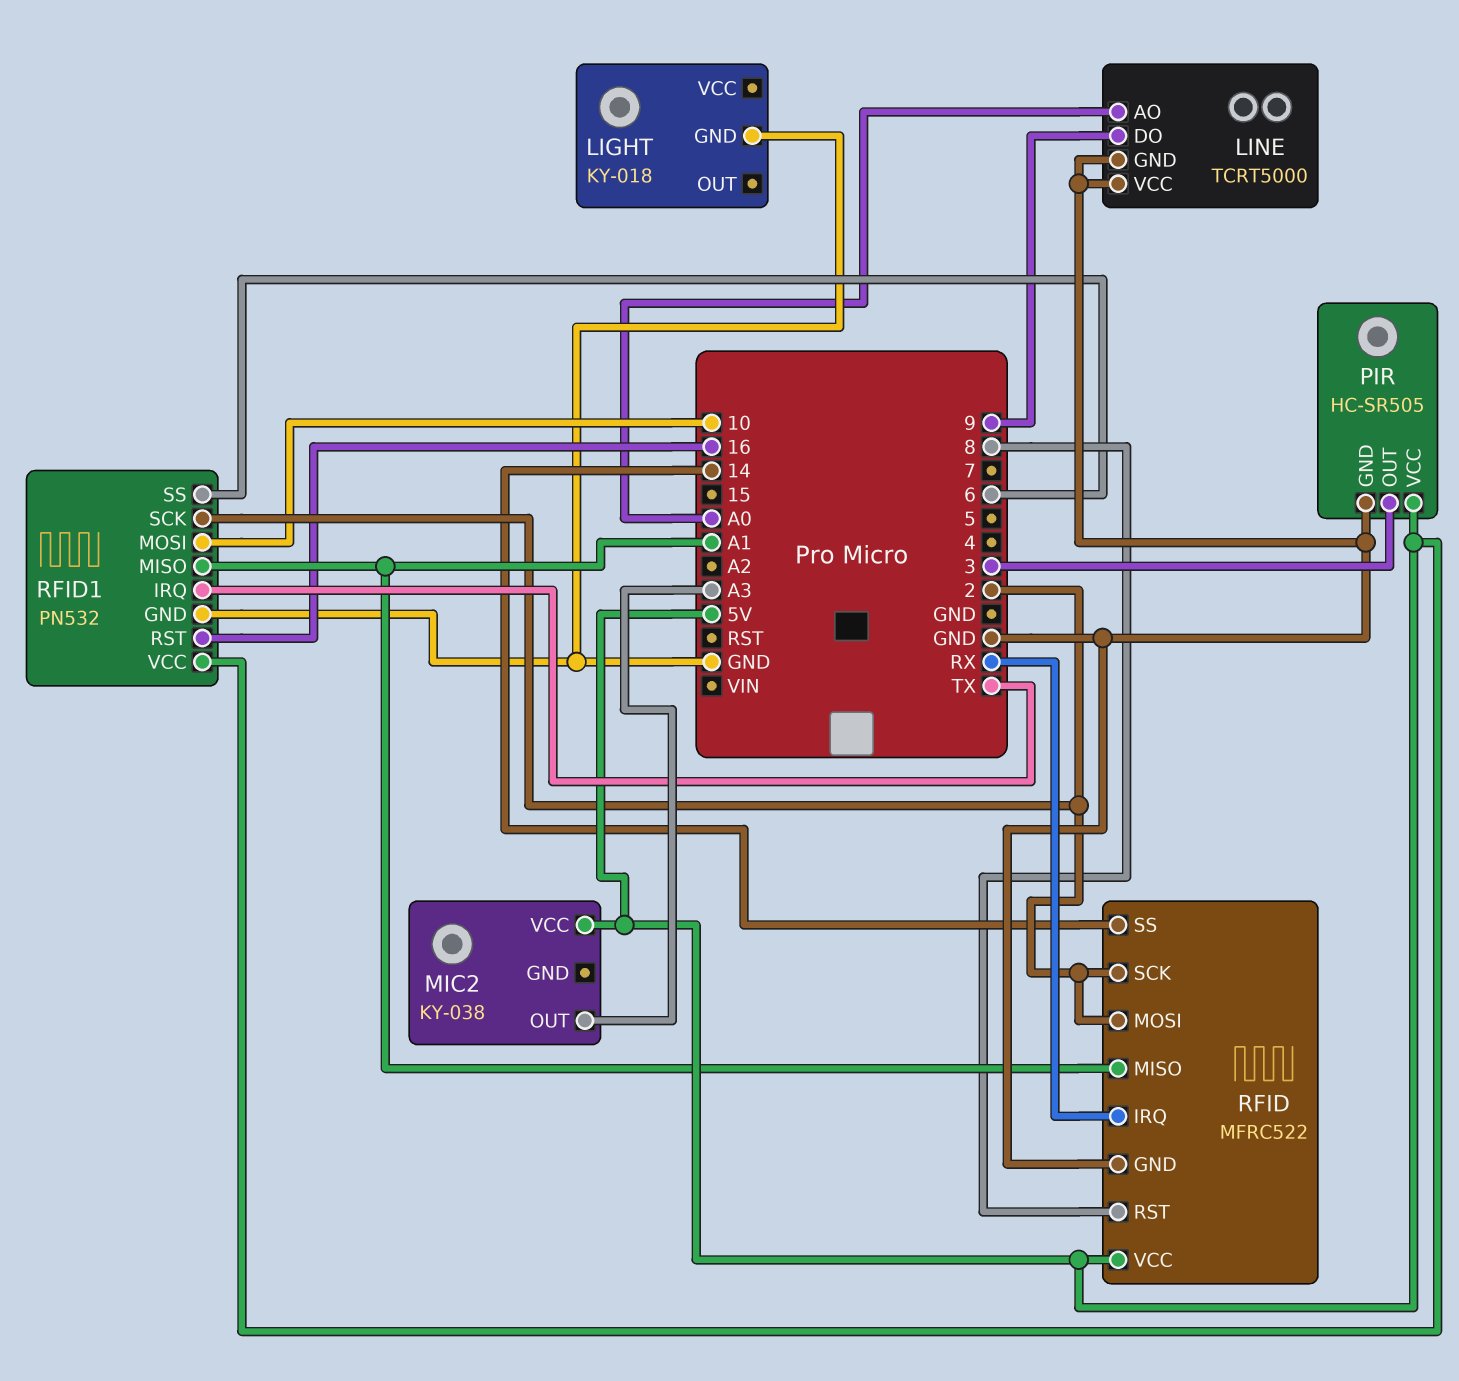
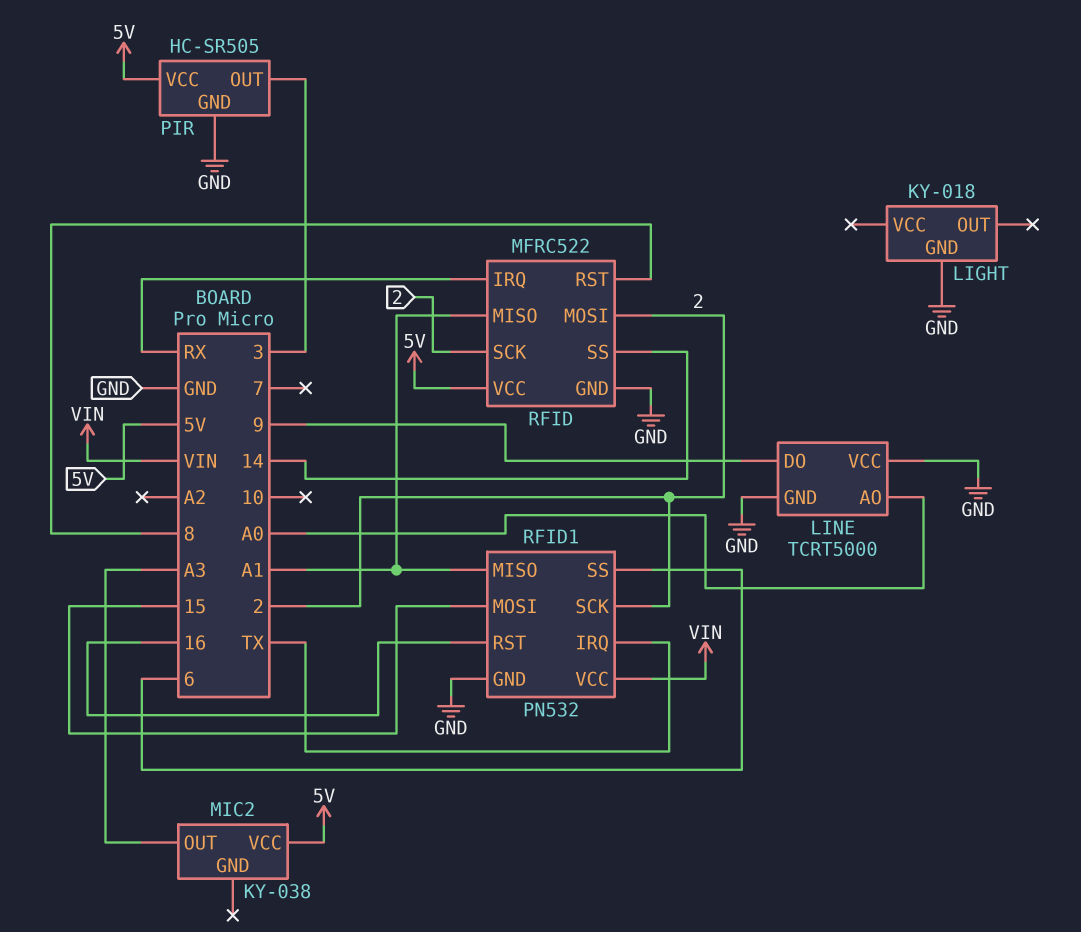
RFID1 pin MOSI: 10 -> 15
RFID1 pin VCC: 5V -> VIN

